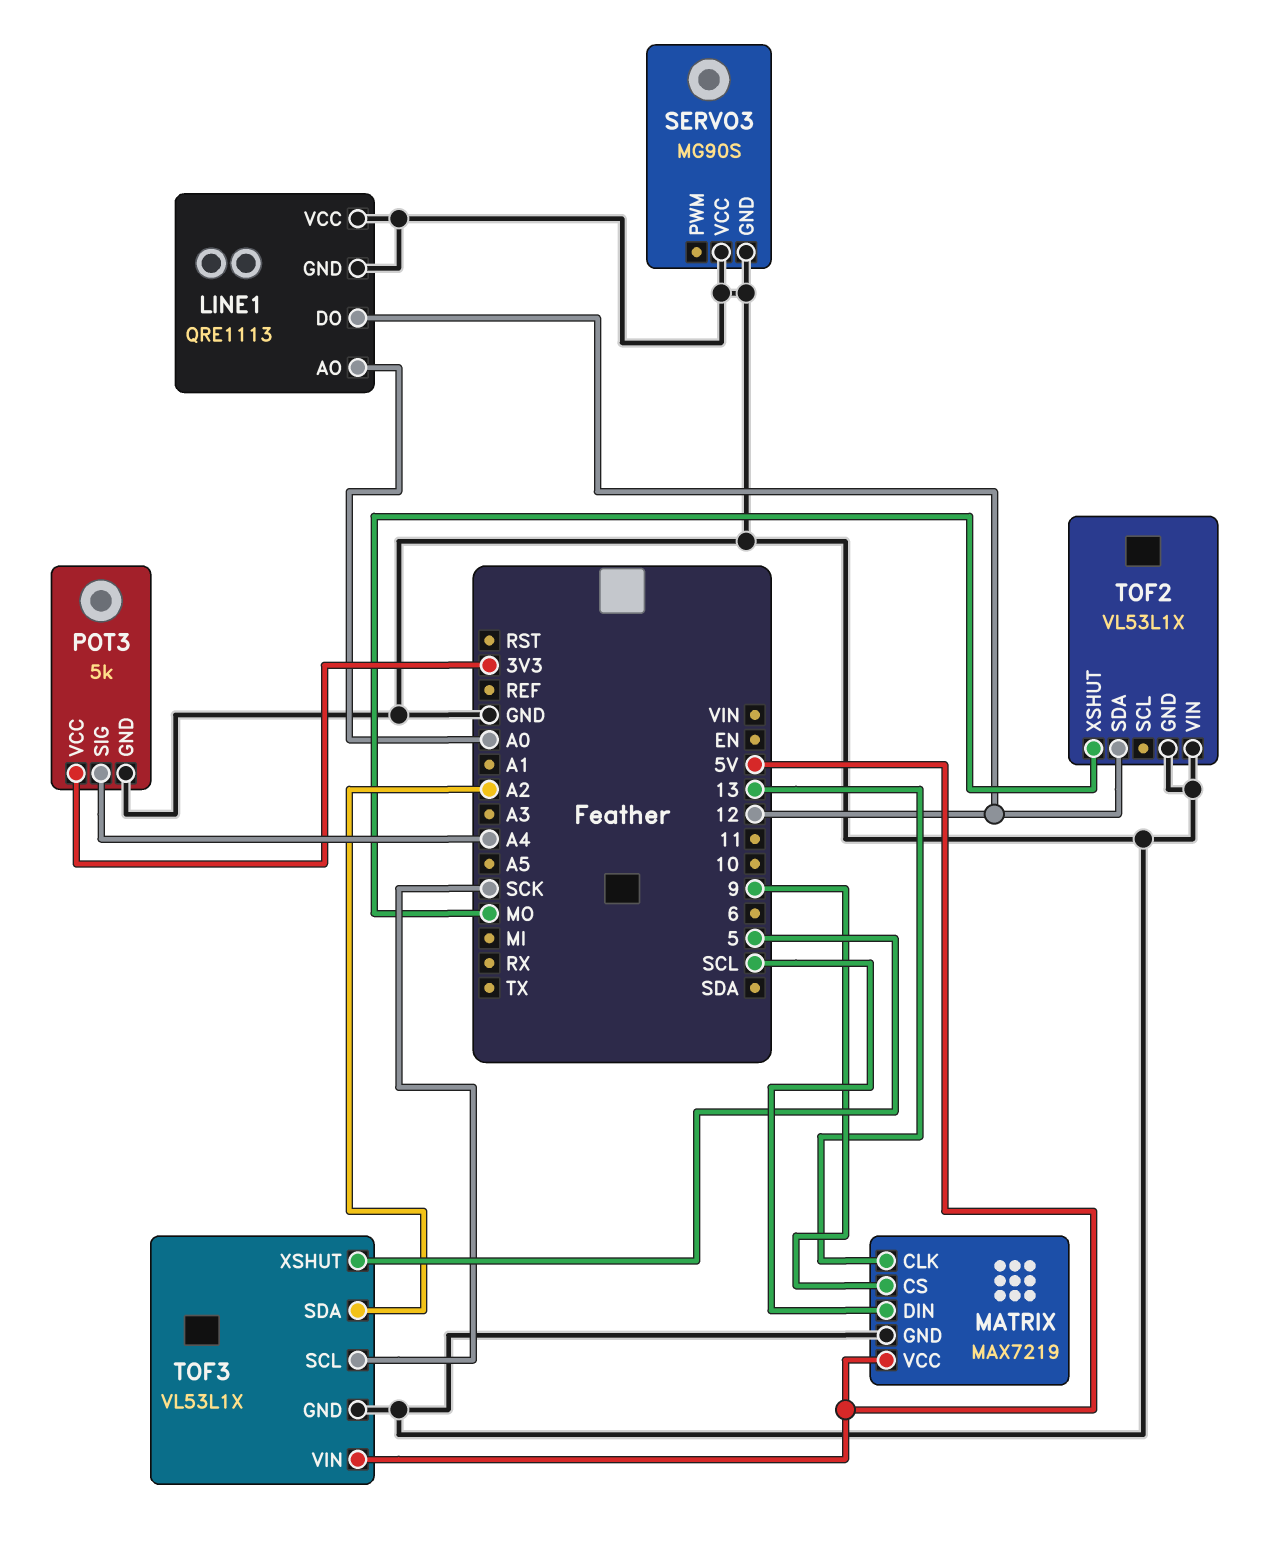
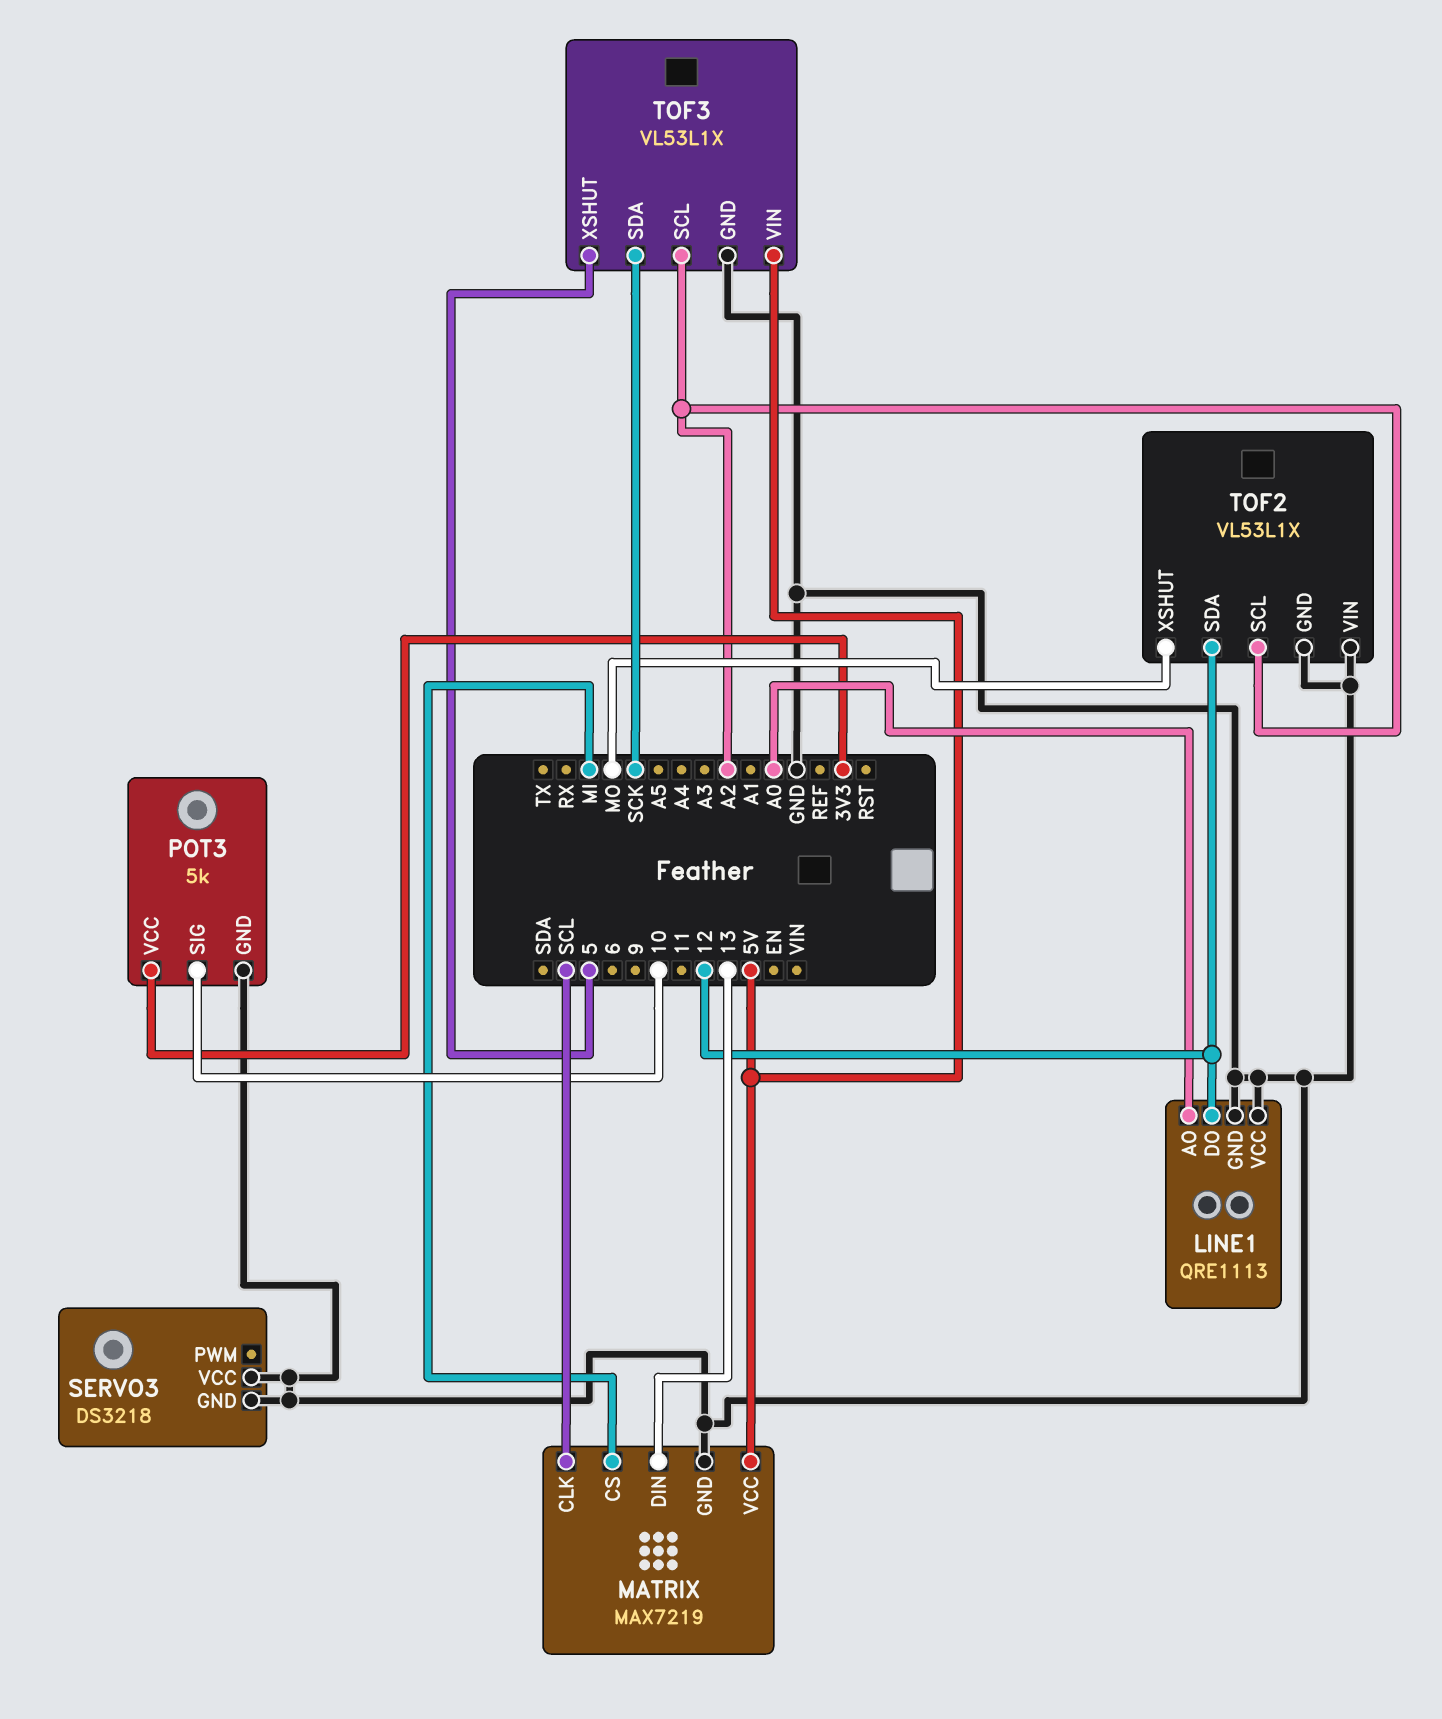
MATRIX pin CLK: 13 -> SCL
MATRIX pin CS: 9 -> MI
MATRIX pin DIN: SCL -> 13
POT3 pin SIG: A4 -> 10
SERVO3: MG90S -> DS3218
TOF2 pin SCL: none -> A2
TOF3 pin SCL: SCK -> A2
TOF3 pin SDA: A2 -> SCK

